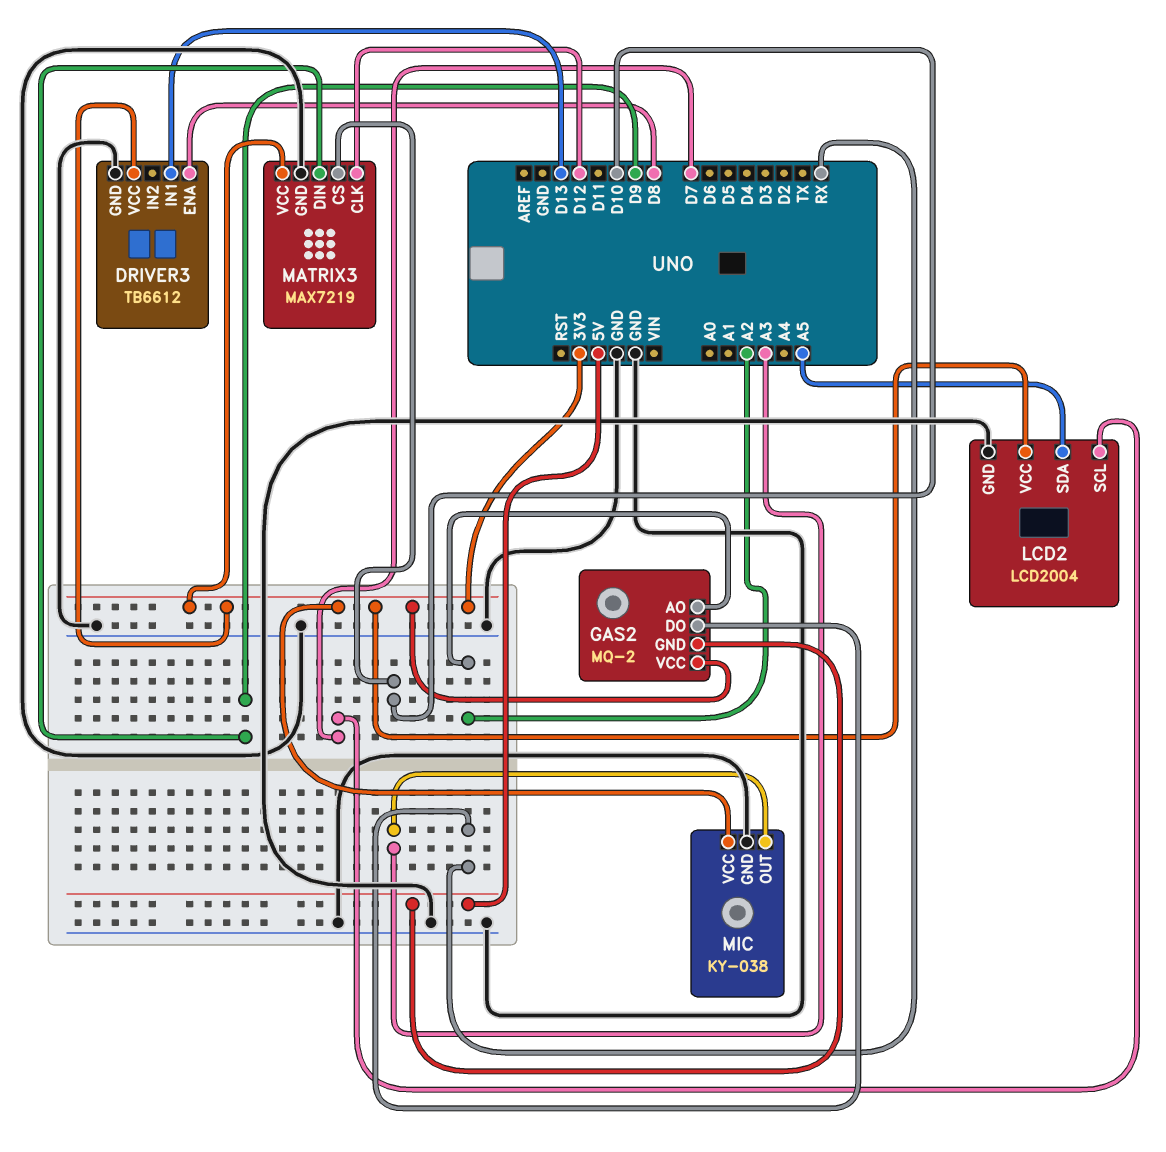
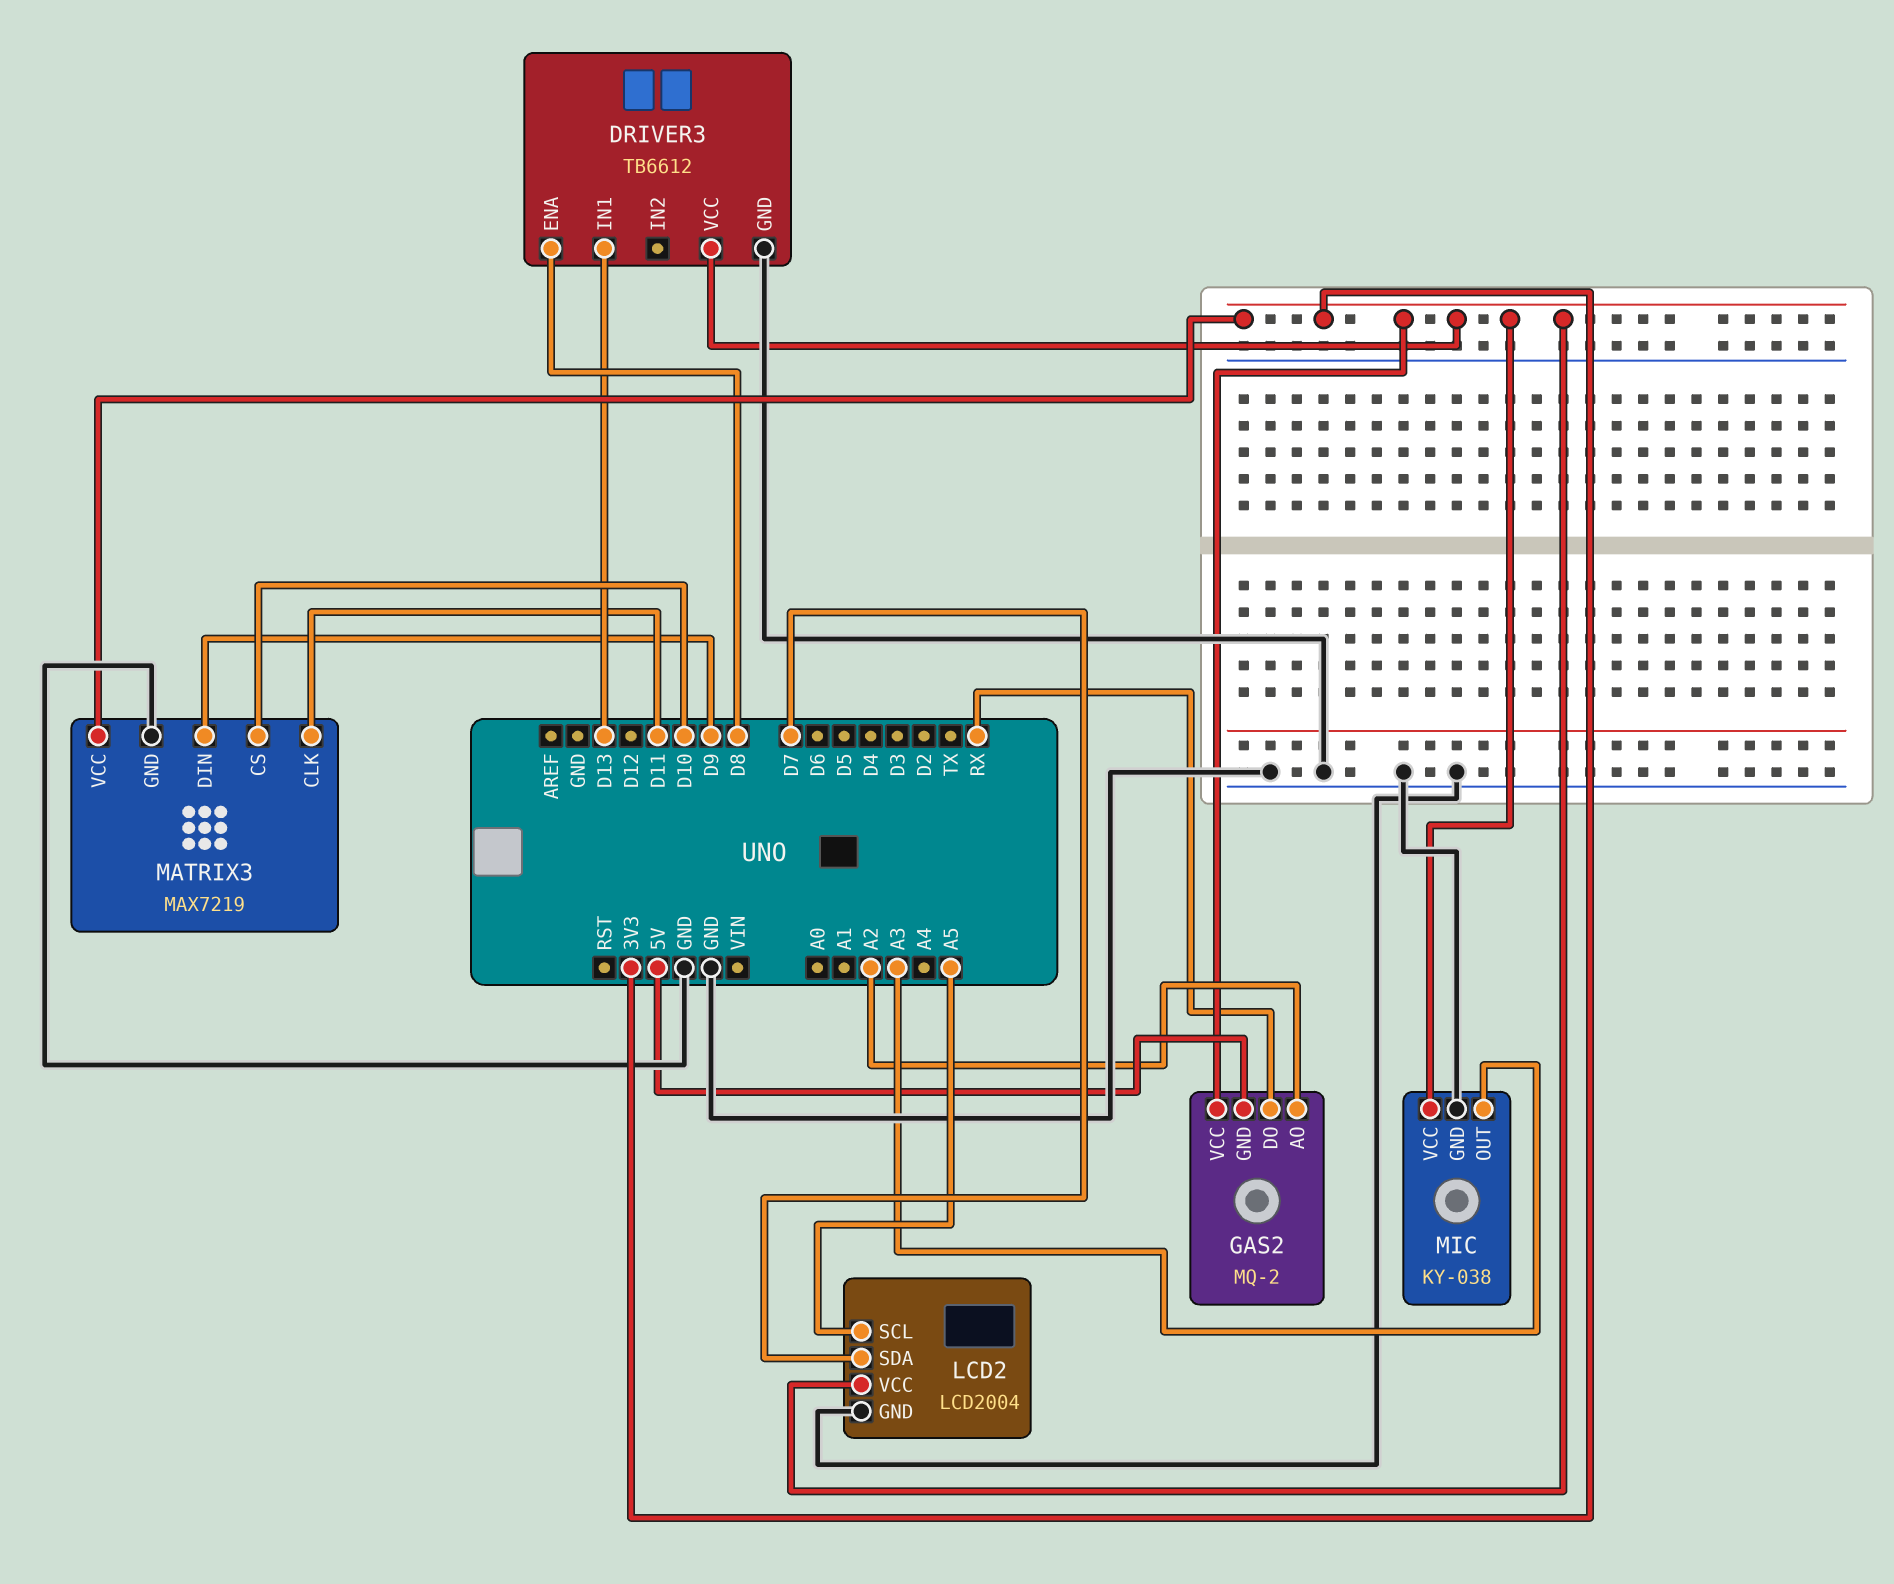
LCD2 pin SCL: D7 -> A5
LCD2 pin SDA: A5 -> D7
MATRIX3 pin CLK: D12 -> D11

